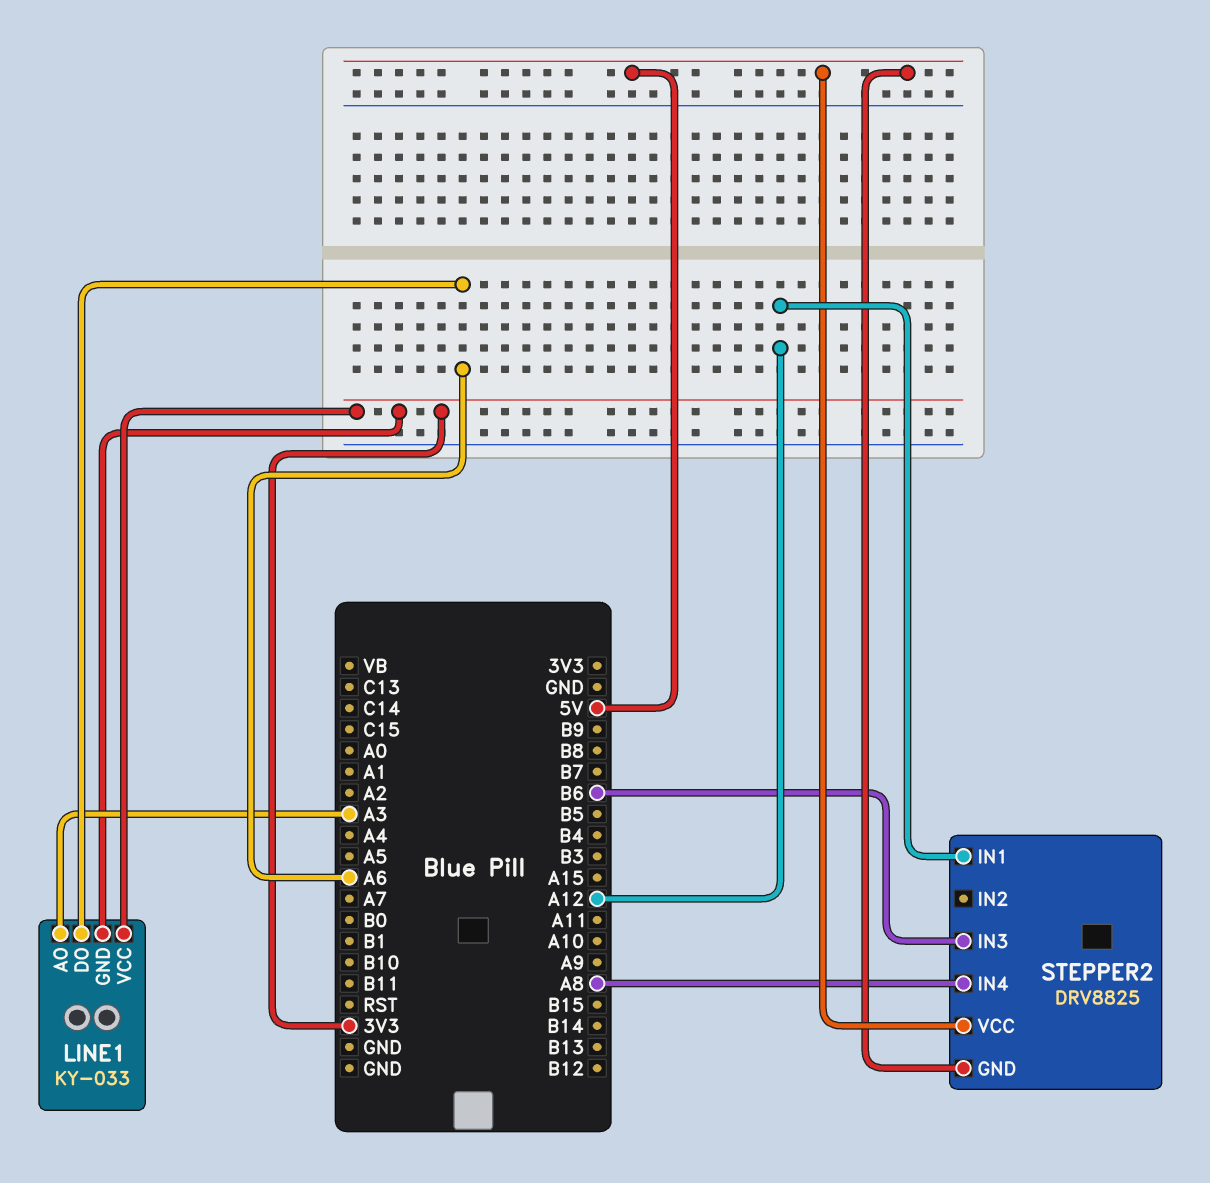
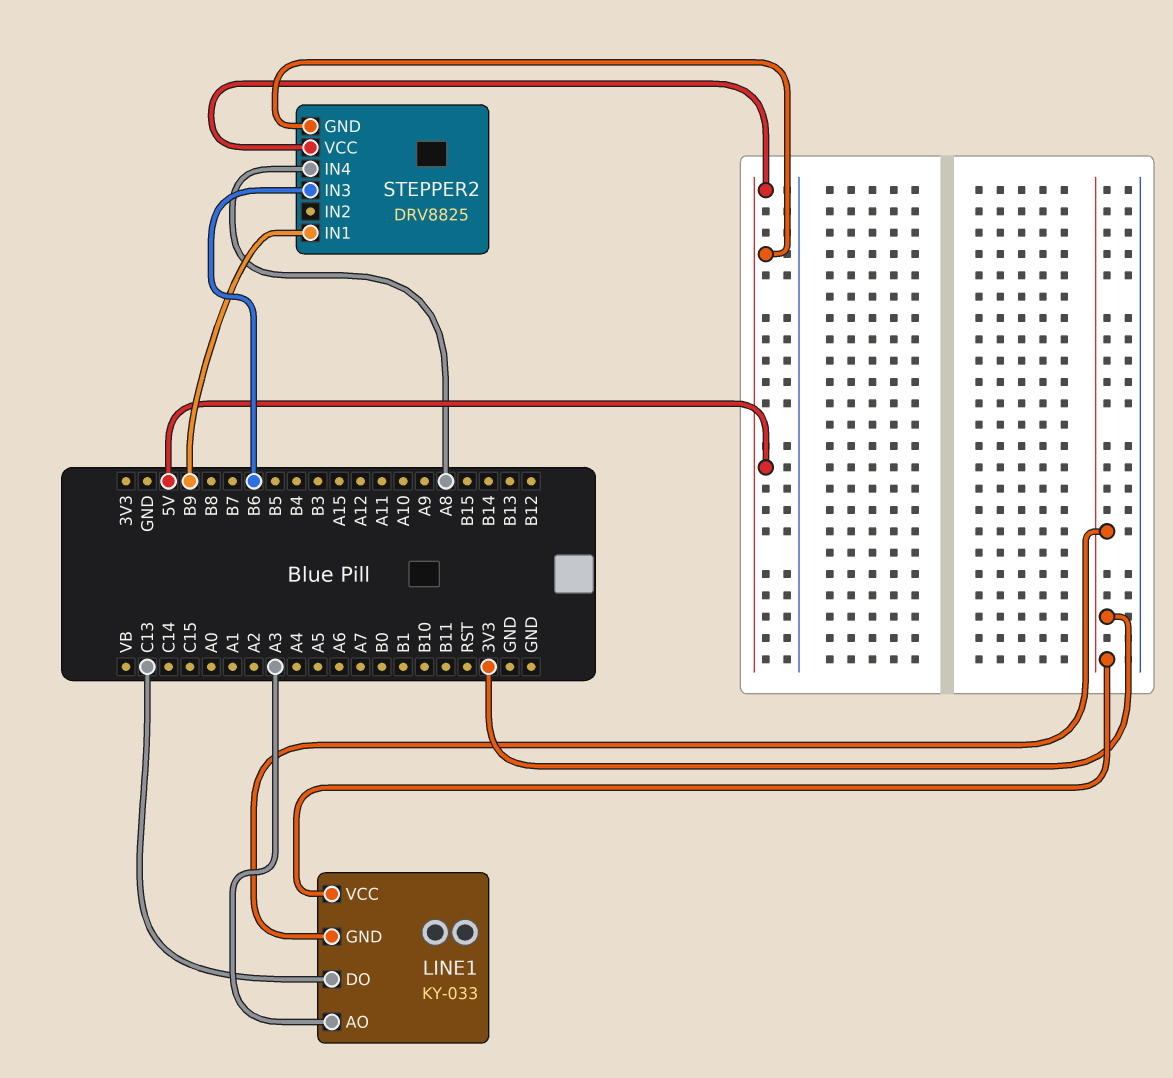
LINE1 pin DO: A6 -> C13
STEPPER2 pin IN1: A12 -> B9

